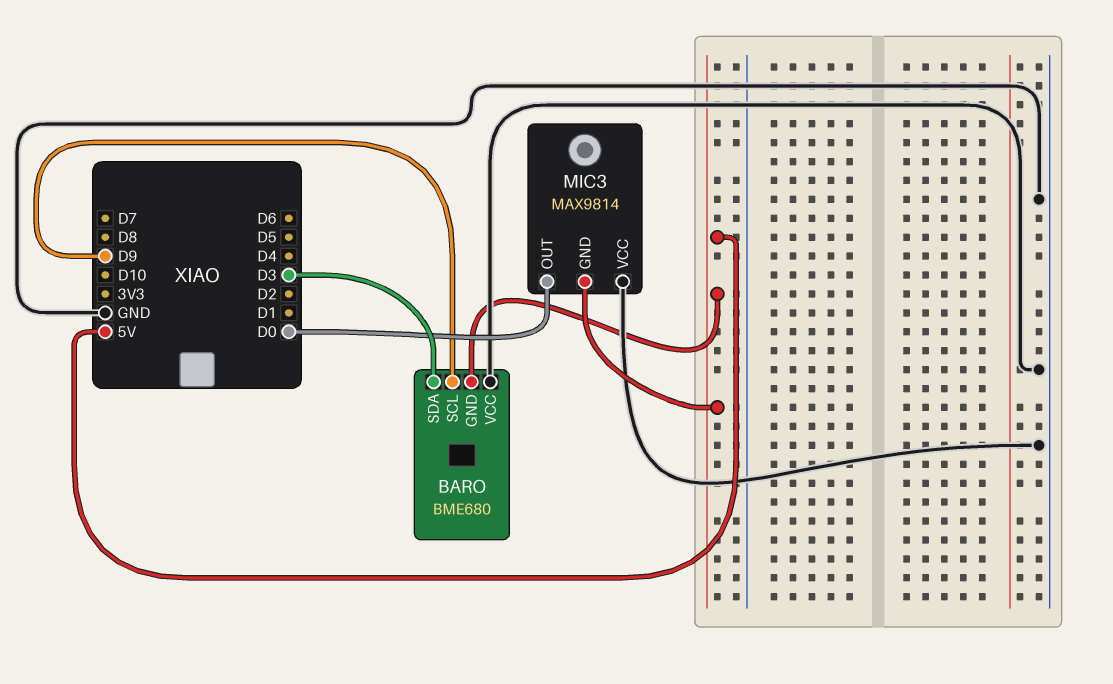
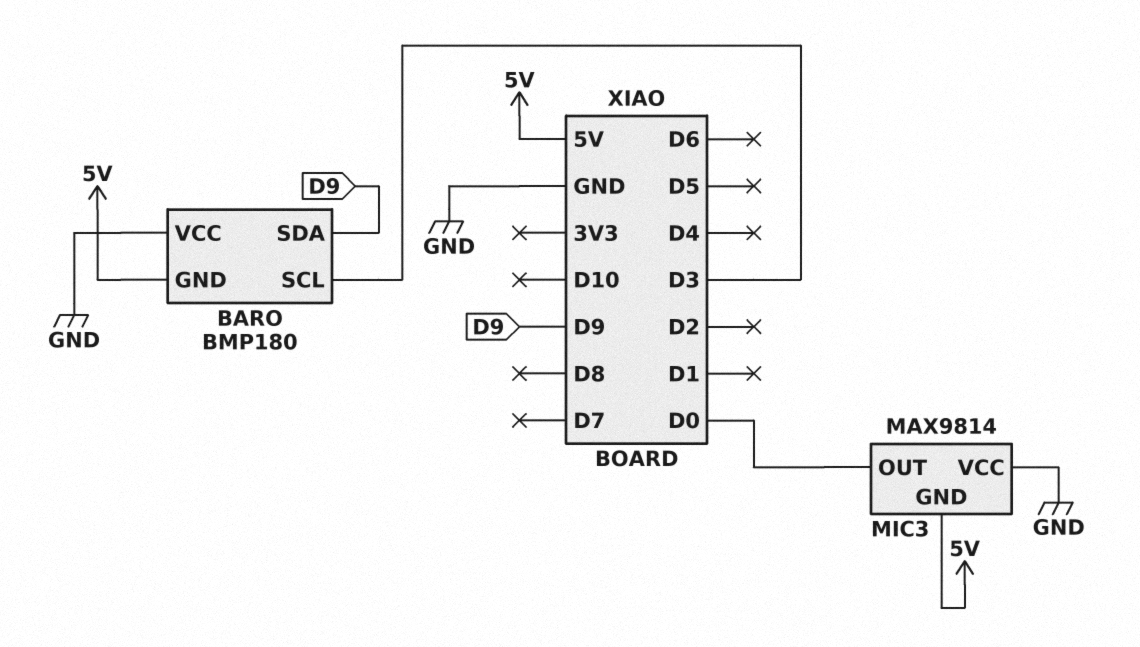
BARO: BME680 -> BMP180
BARO pin SCL: D9 -> D3
BARO pin SDA: D3 -> D9

